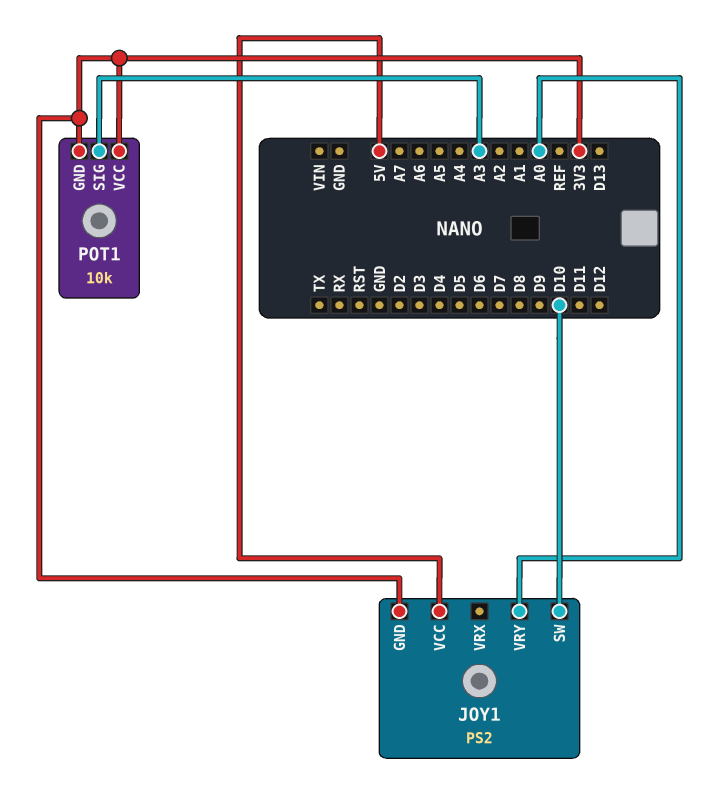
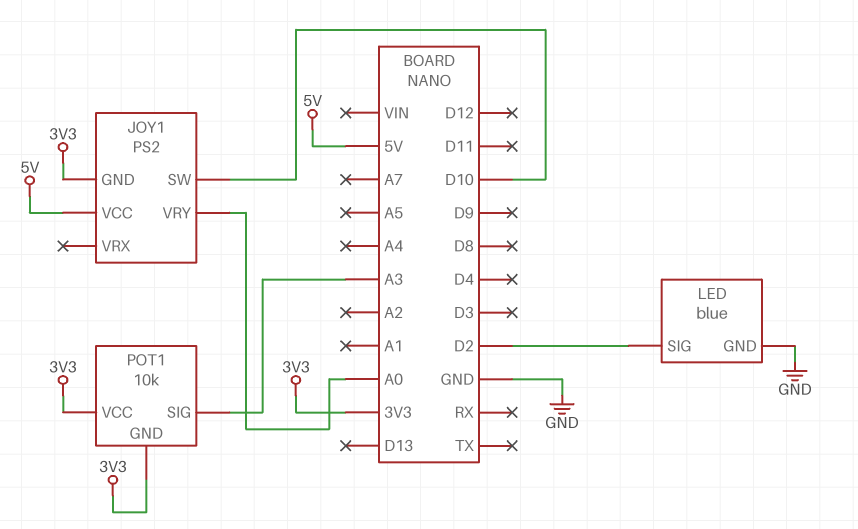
LED: none -> blue
LED pin GND: none -> GND
LED pin SIG: none -> D2

